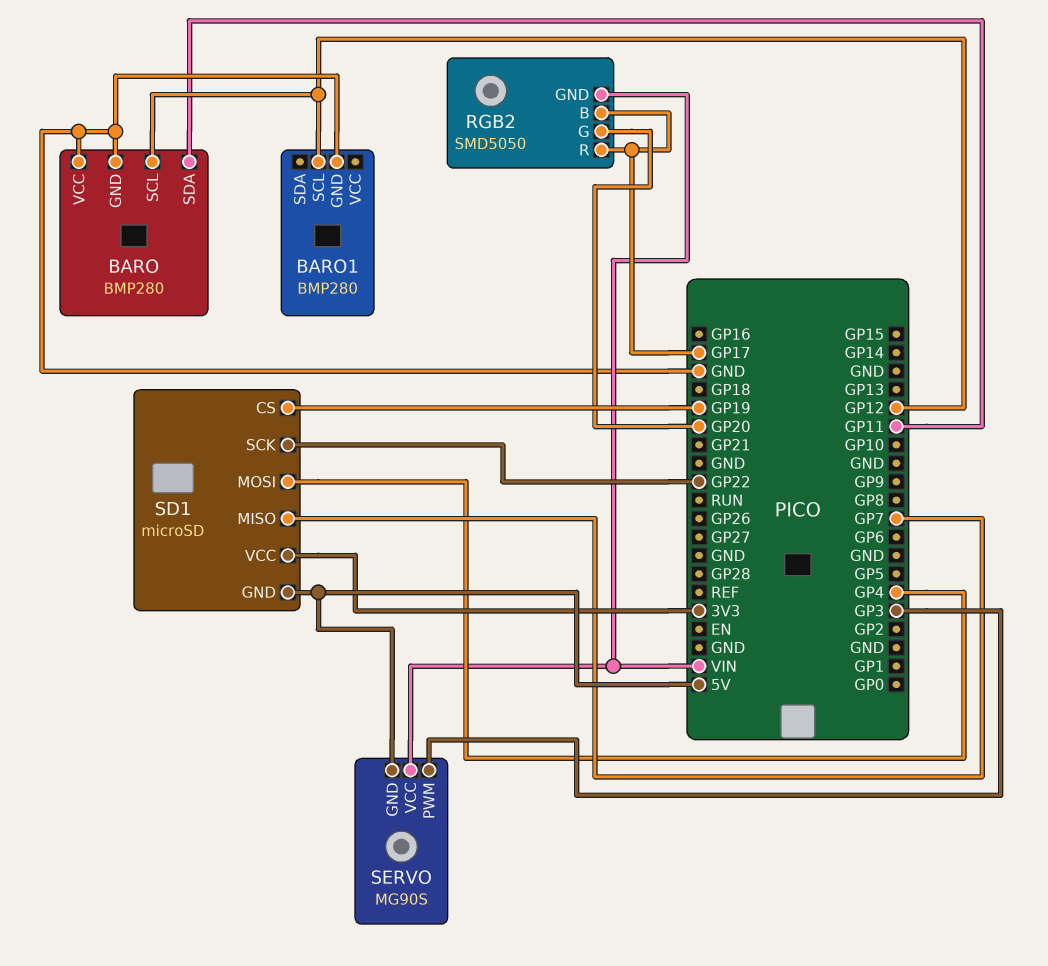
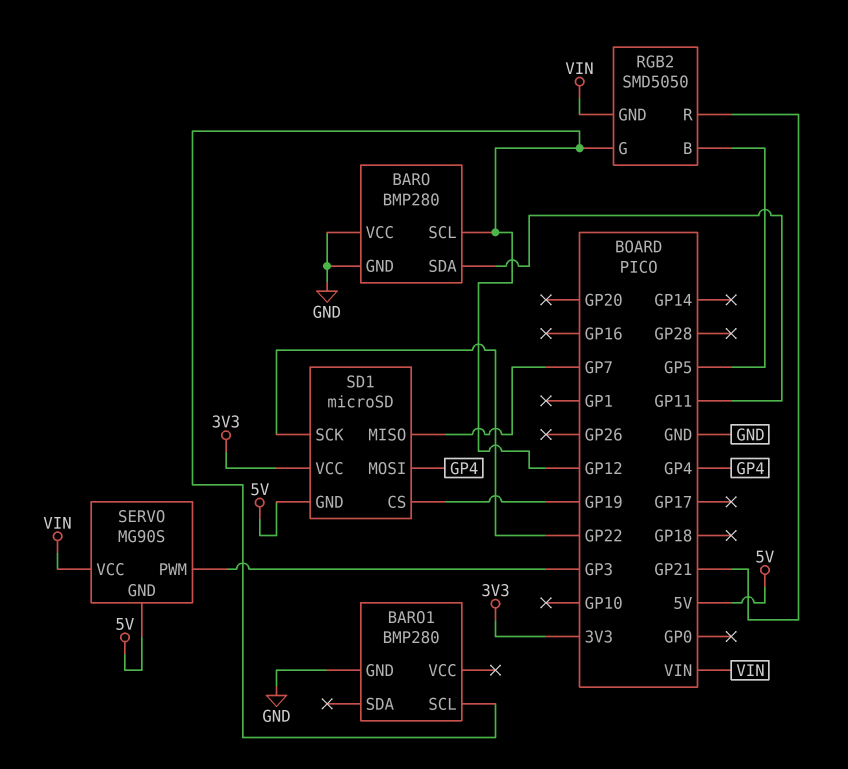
RGB2 pin B: GP17 -> GP5
RGB2 pin G: GP20 -> GP12
RGB2 pin R: GP17 -> GP21

